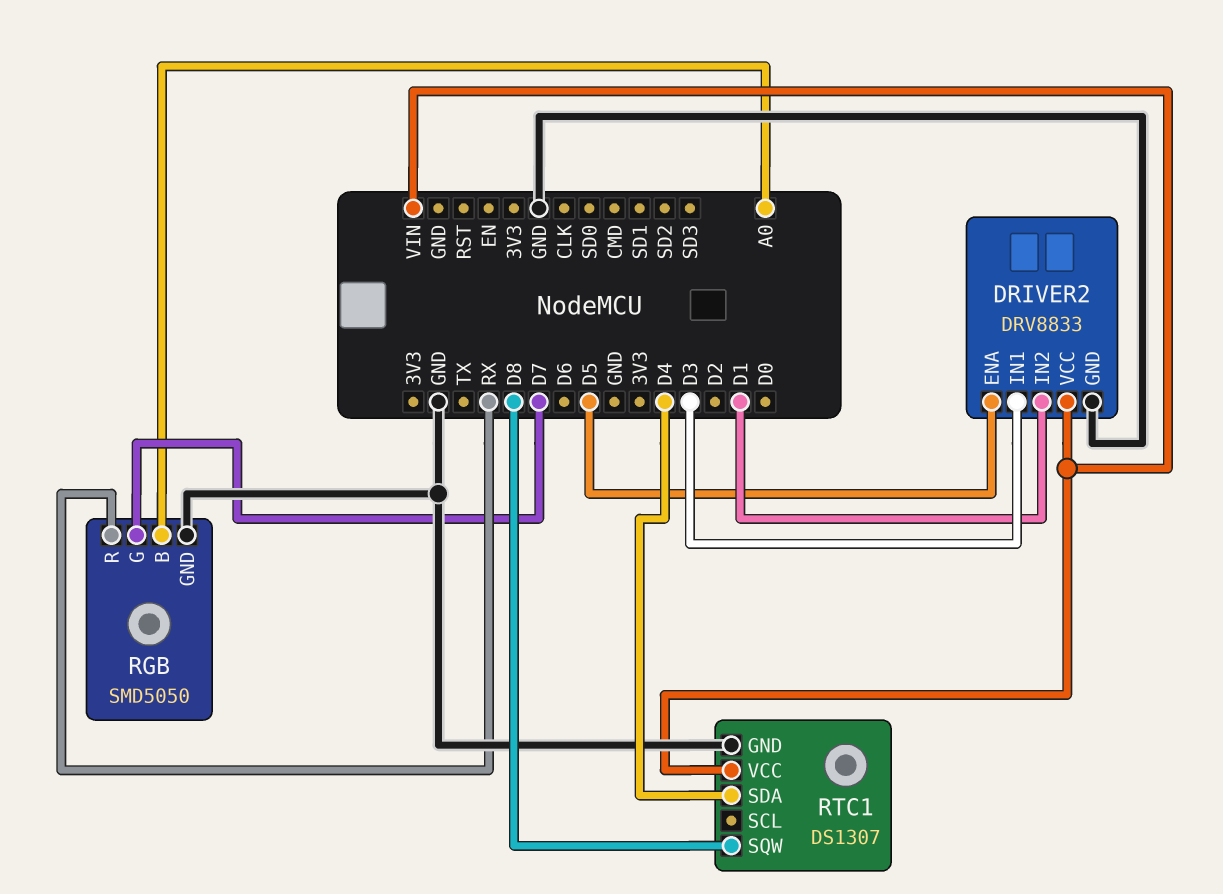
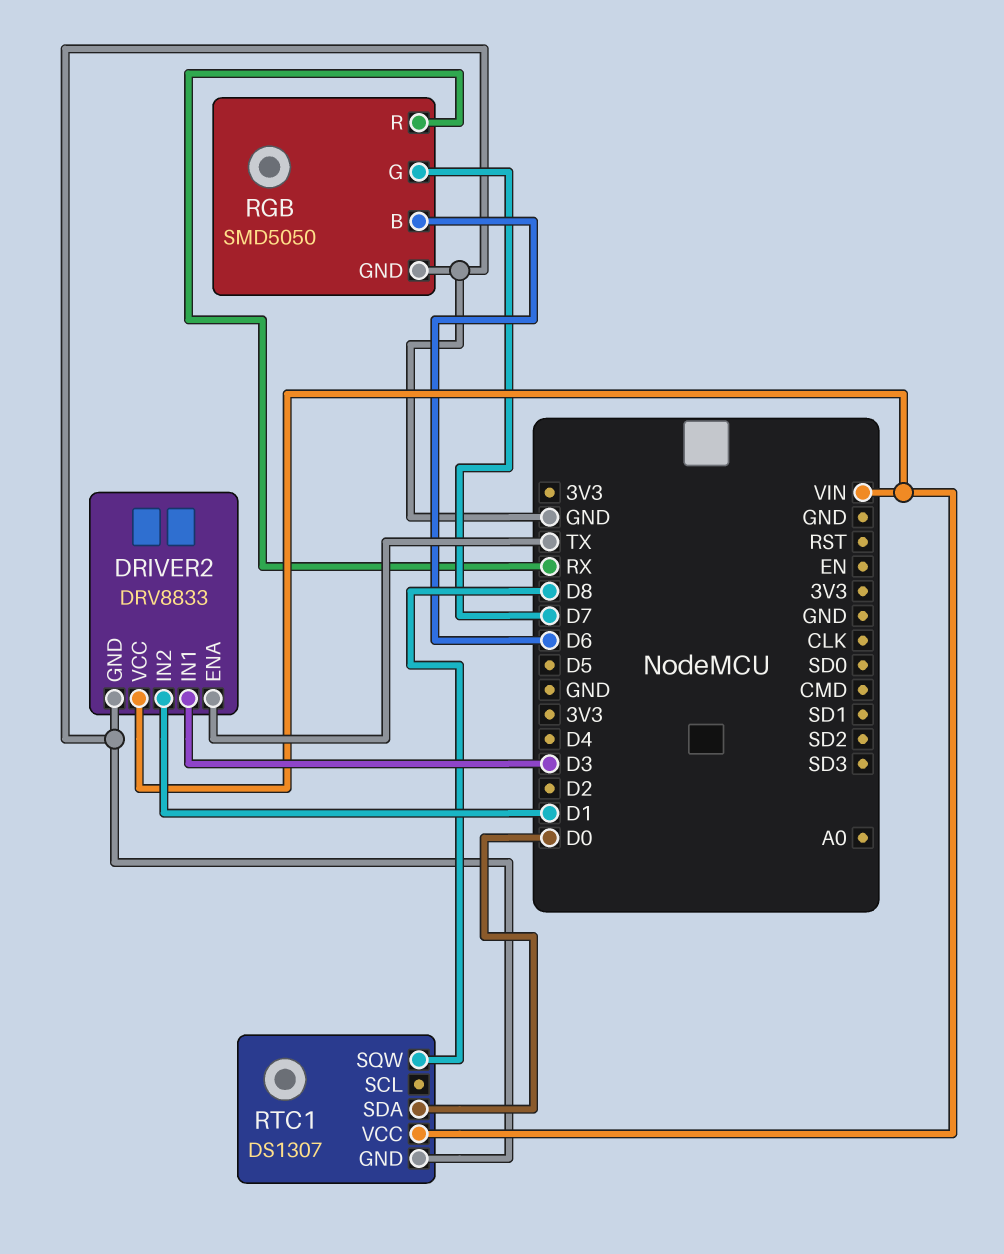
DRIVER2 pin ENA: D5 -> TX
RGB pin B: A0 -> D6
RTC1 pin SDA: D4 -> D0

